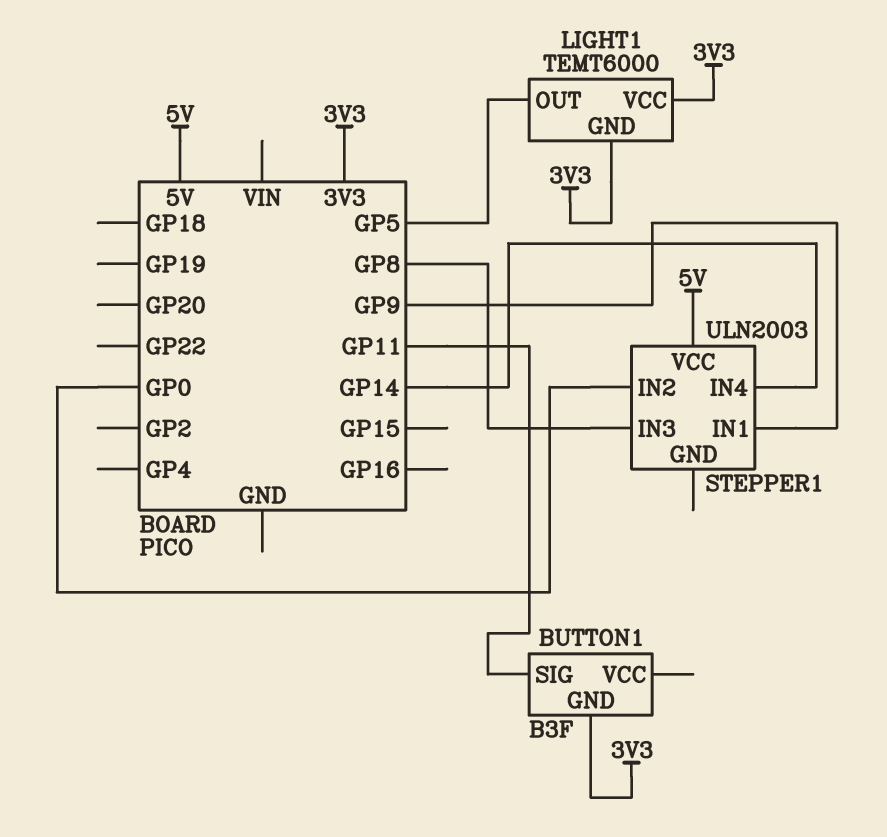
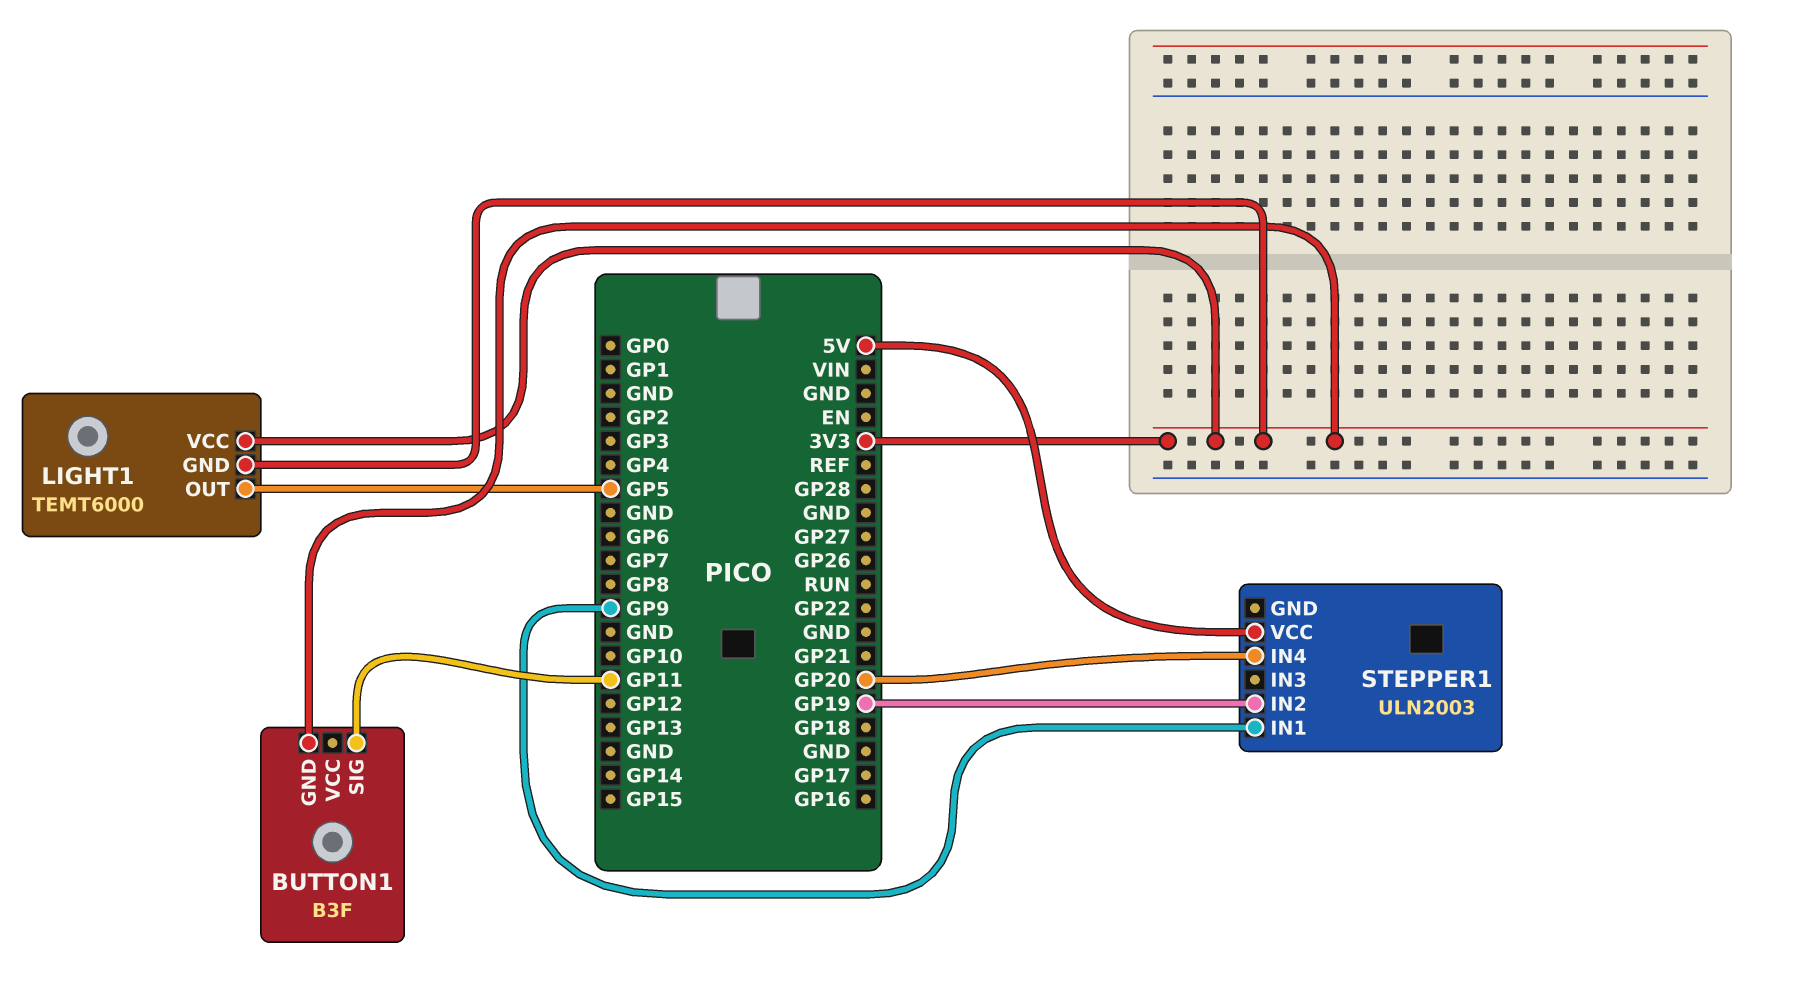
STEPPER1 pin IN2: GP0 -> GP19
STEPPER1 pin IN3: GP8 -> none
STEPPER1 pin IN4: GP14 -> GP20

